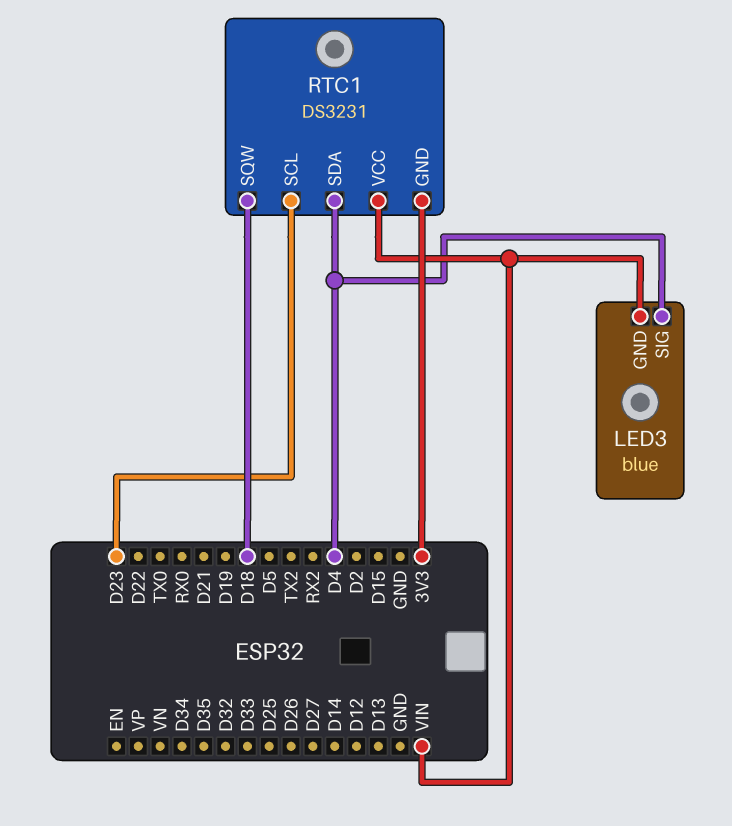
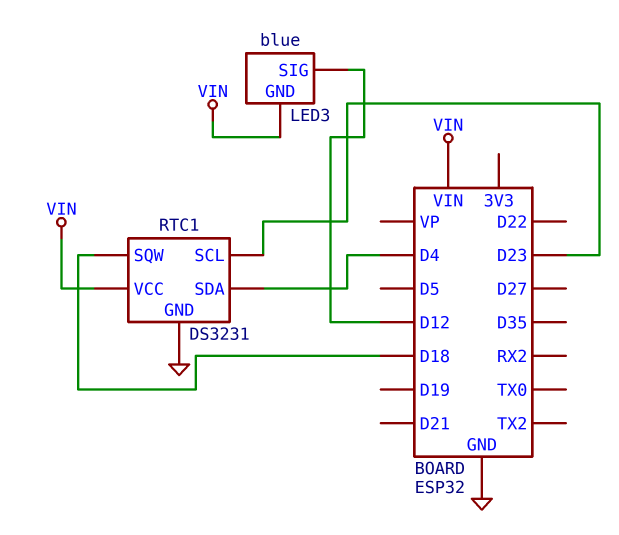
LED3 pin SIG: D4 -> D12
RTC1 pin GND: 3V3 -> GND

